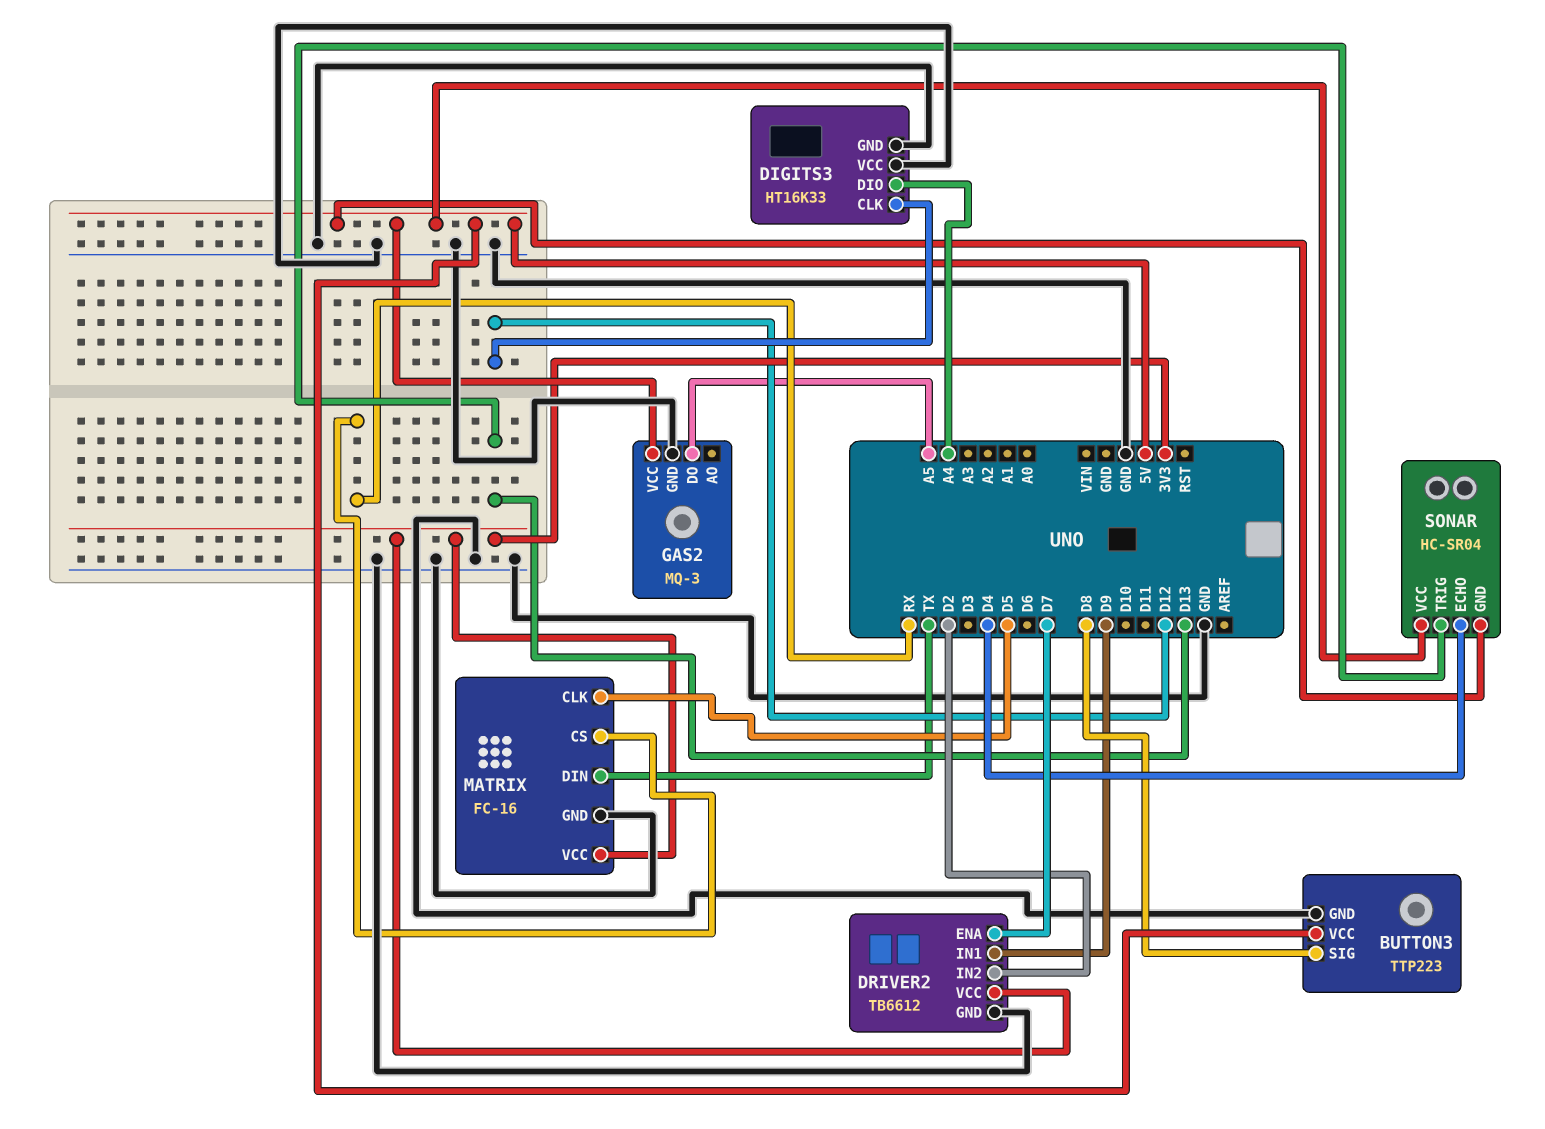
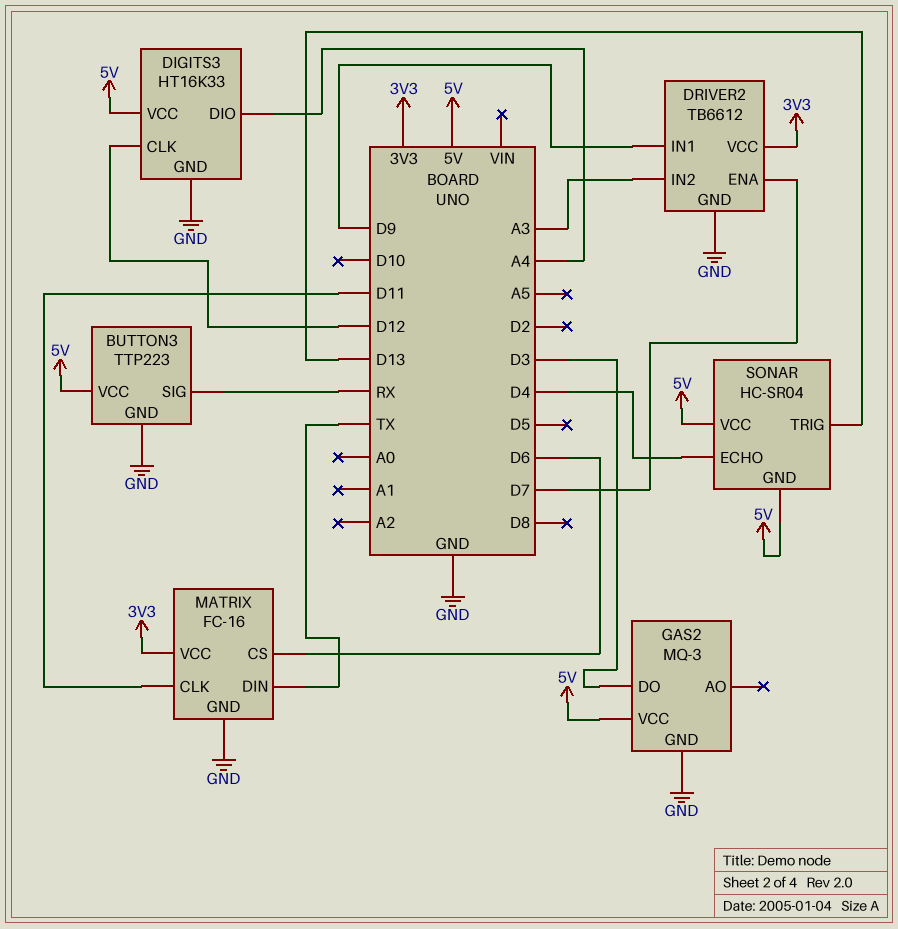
BUTTON3 pin SIG: D8 -> RX
DIGITS3 pin VCC: GND -> 5V
DRIVER2 pin IN2: D2 -> A3
GAS2 pin DO: A5 -> D3
MATRIX pin CLK: D5 -> D11
MATRIX pin CS: RX -> D6

